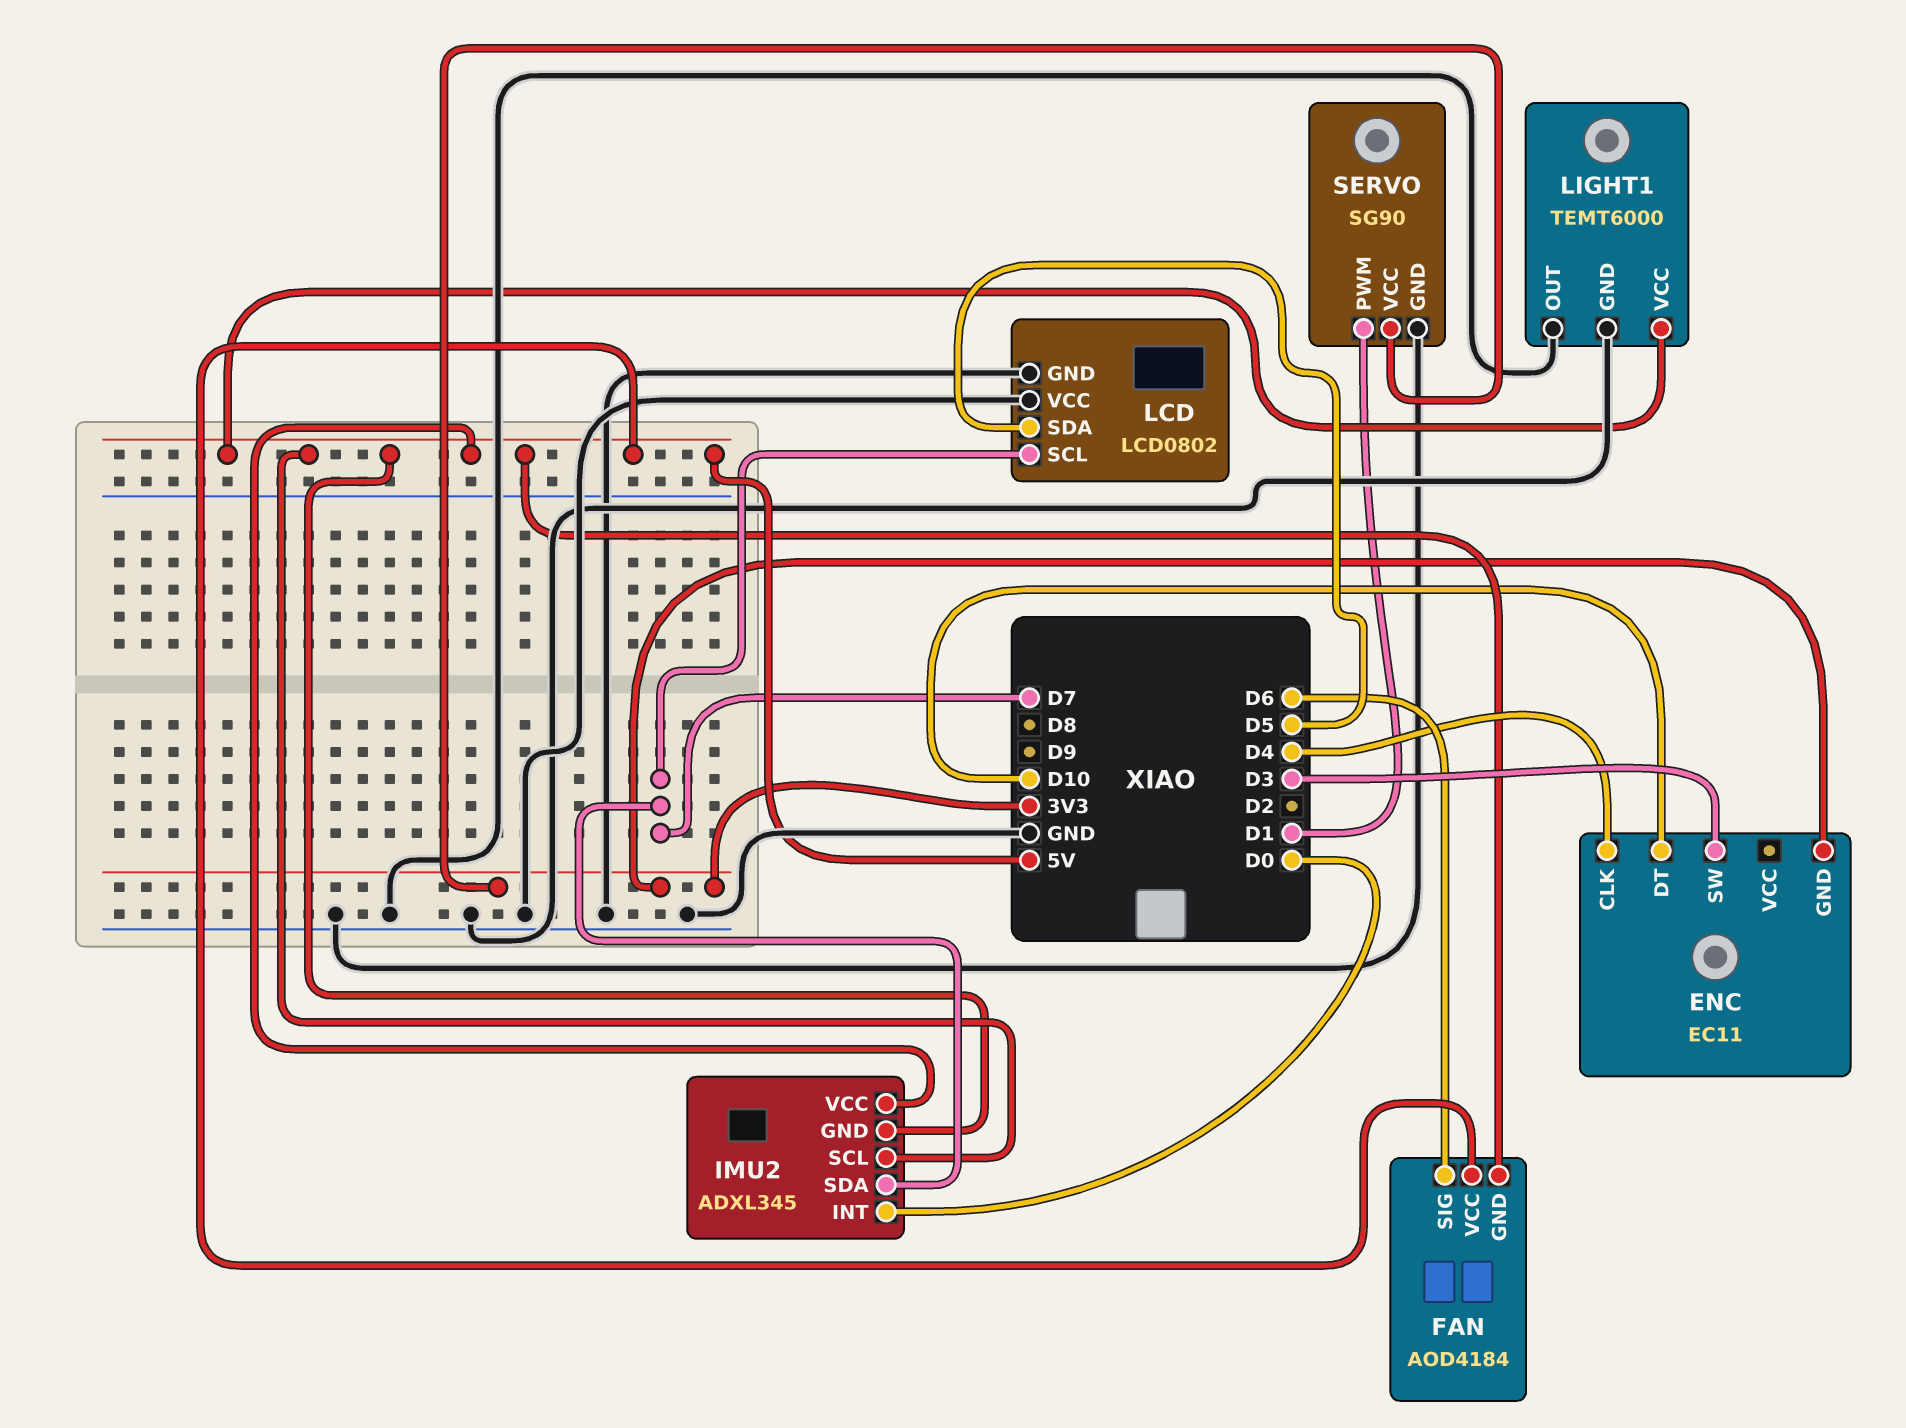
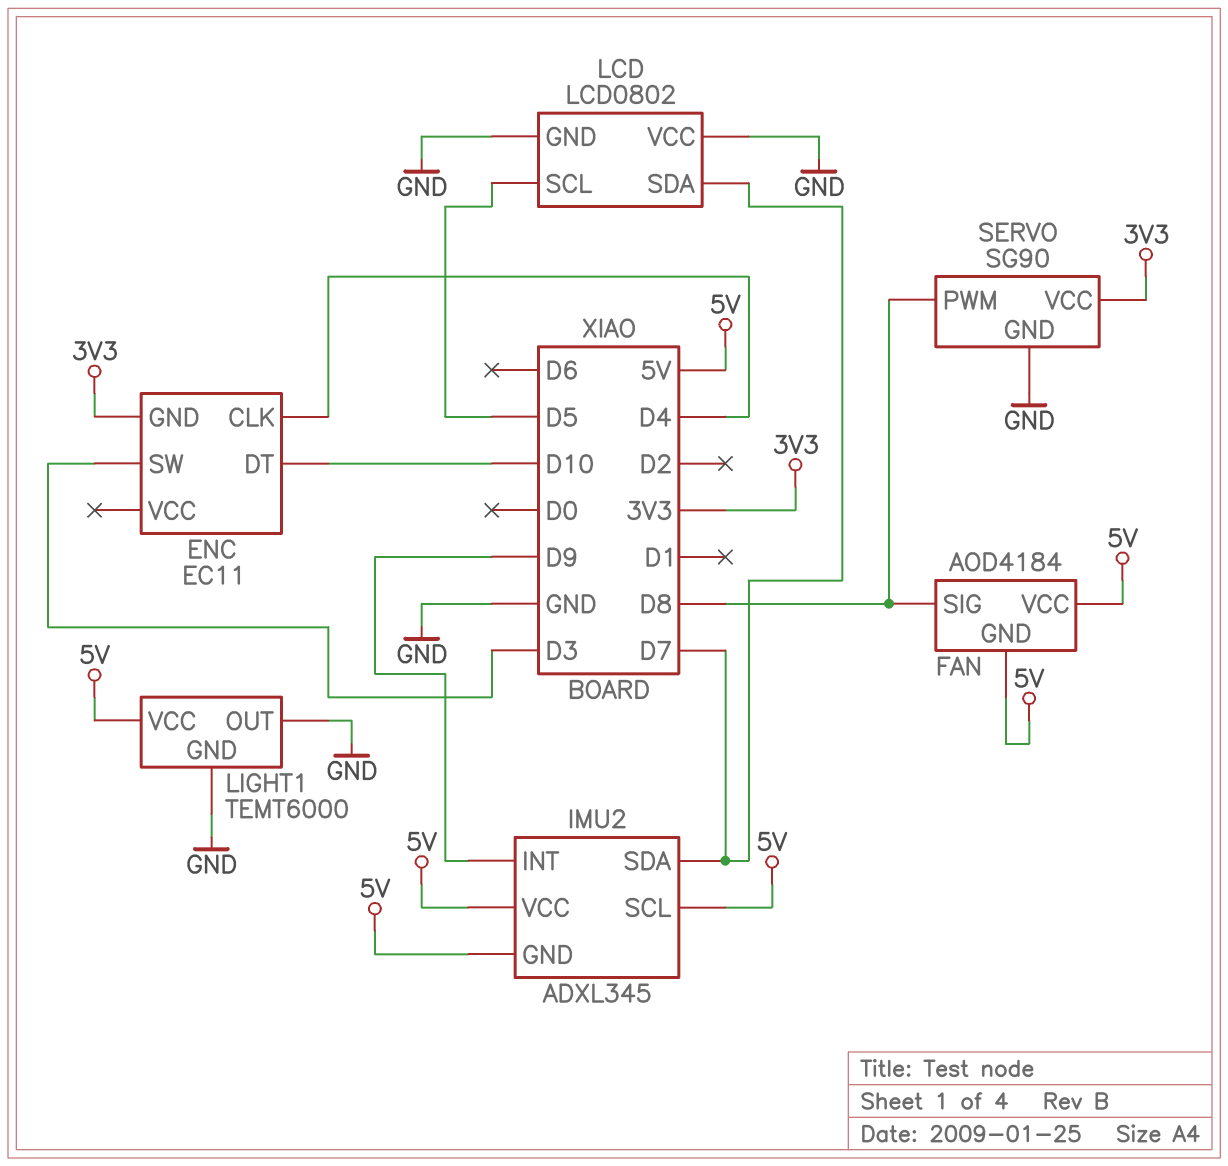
FAN pin SIG: D6 -> D8
IMU2 pin INT: D0 -> D9
LCD pin SCL: D7 -> D5
LCD pin SDA: D5 -> D7
SERVO pin PWM: D1 -> D8

